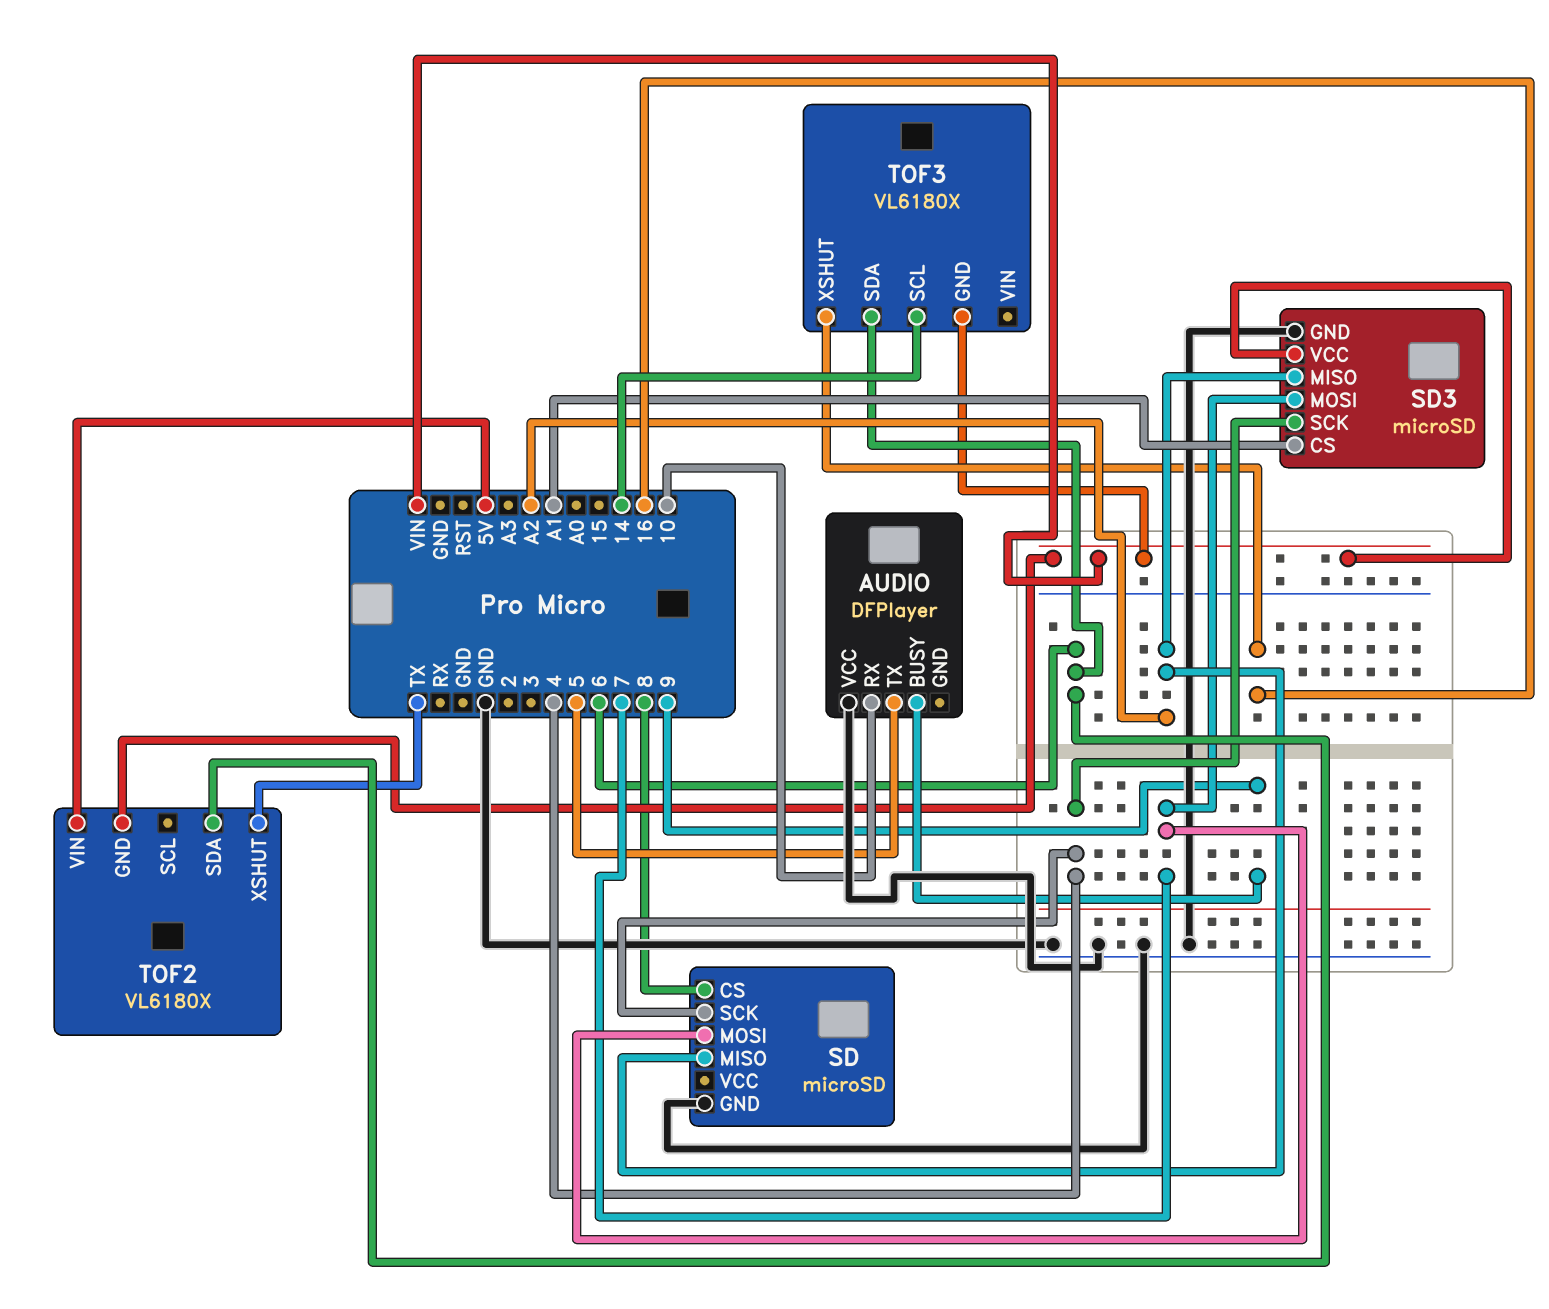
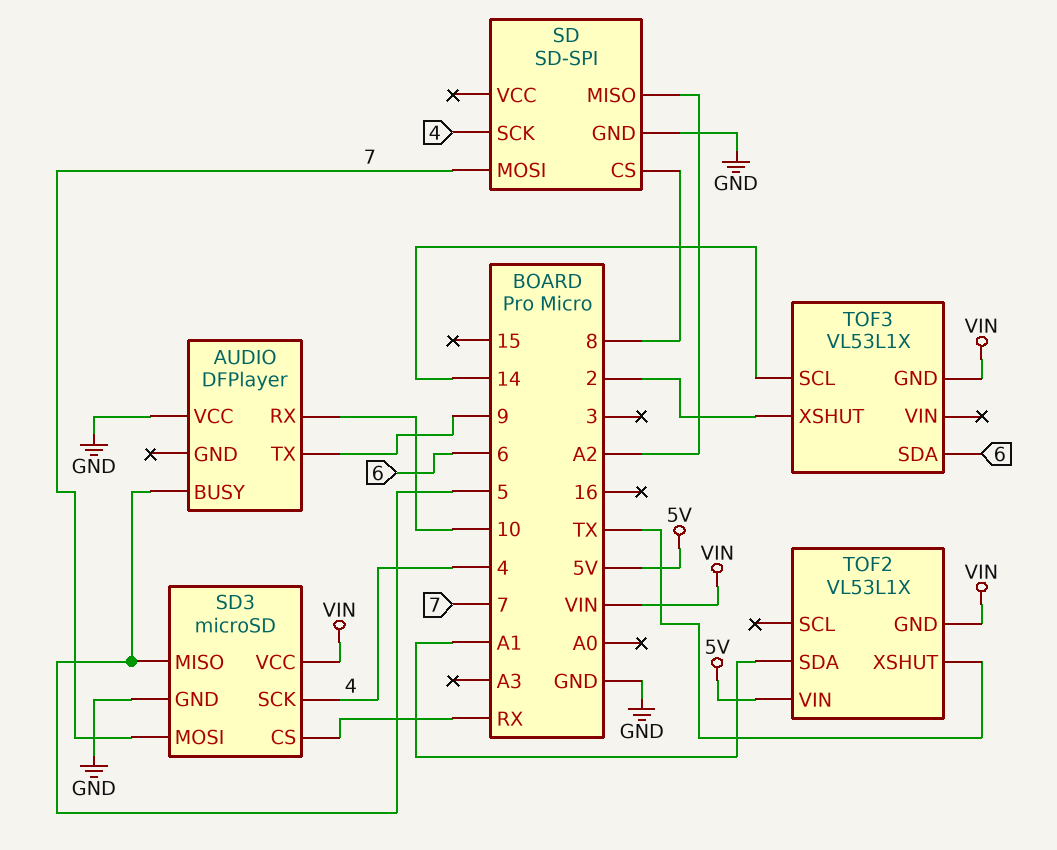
AUDIO pin BUSY: 9 -> 5
AUDIO pin TX: 5 -> 9
SD: microSD -> SD-SPI
SD3 pin CS: A1 -> RX
SD3 pin MISO: A2 -> 5
TOF2: VL6180X -> VL53L1X
TOF2 pin SDA: 6 -> A1
TOF3: VL6180X -> VL53L1X
TOF3 pin XSHUT: 16 -> 2

